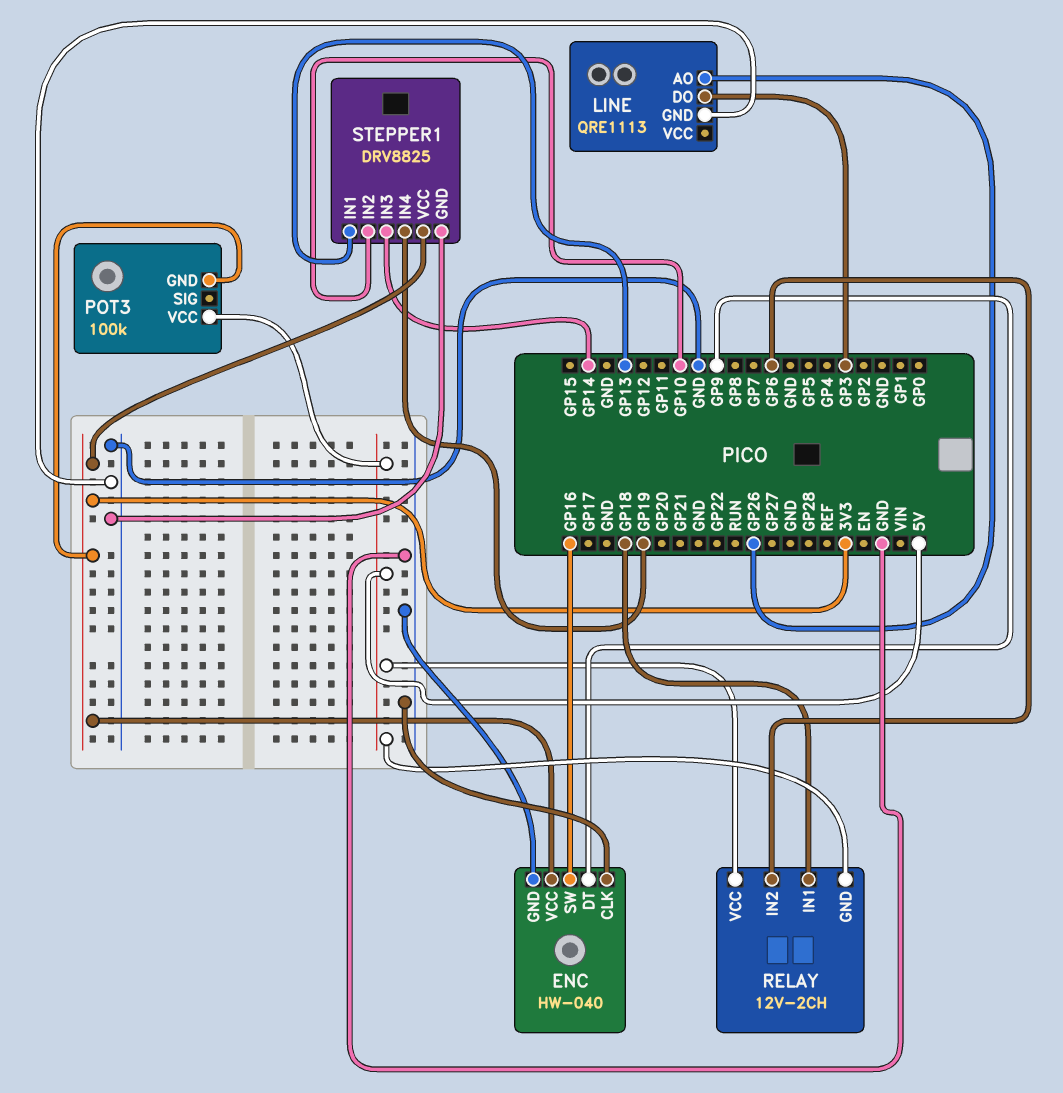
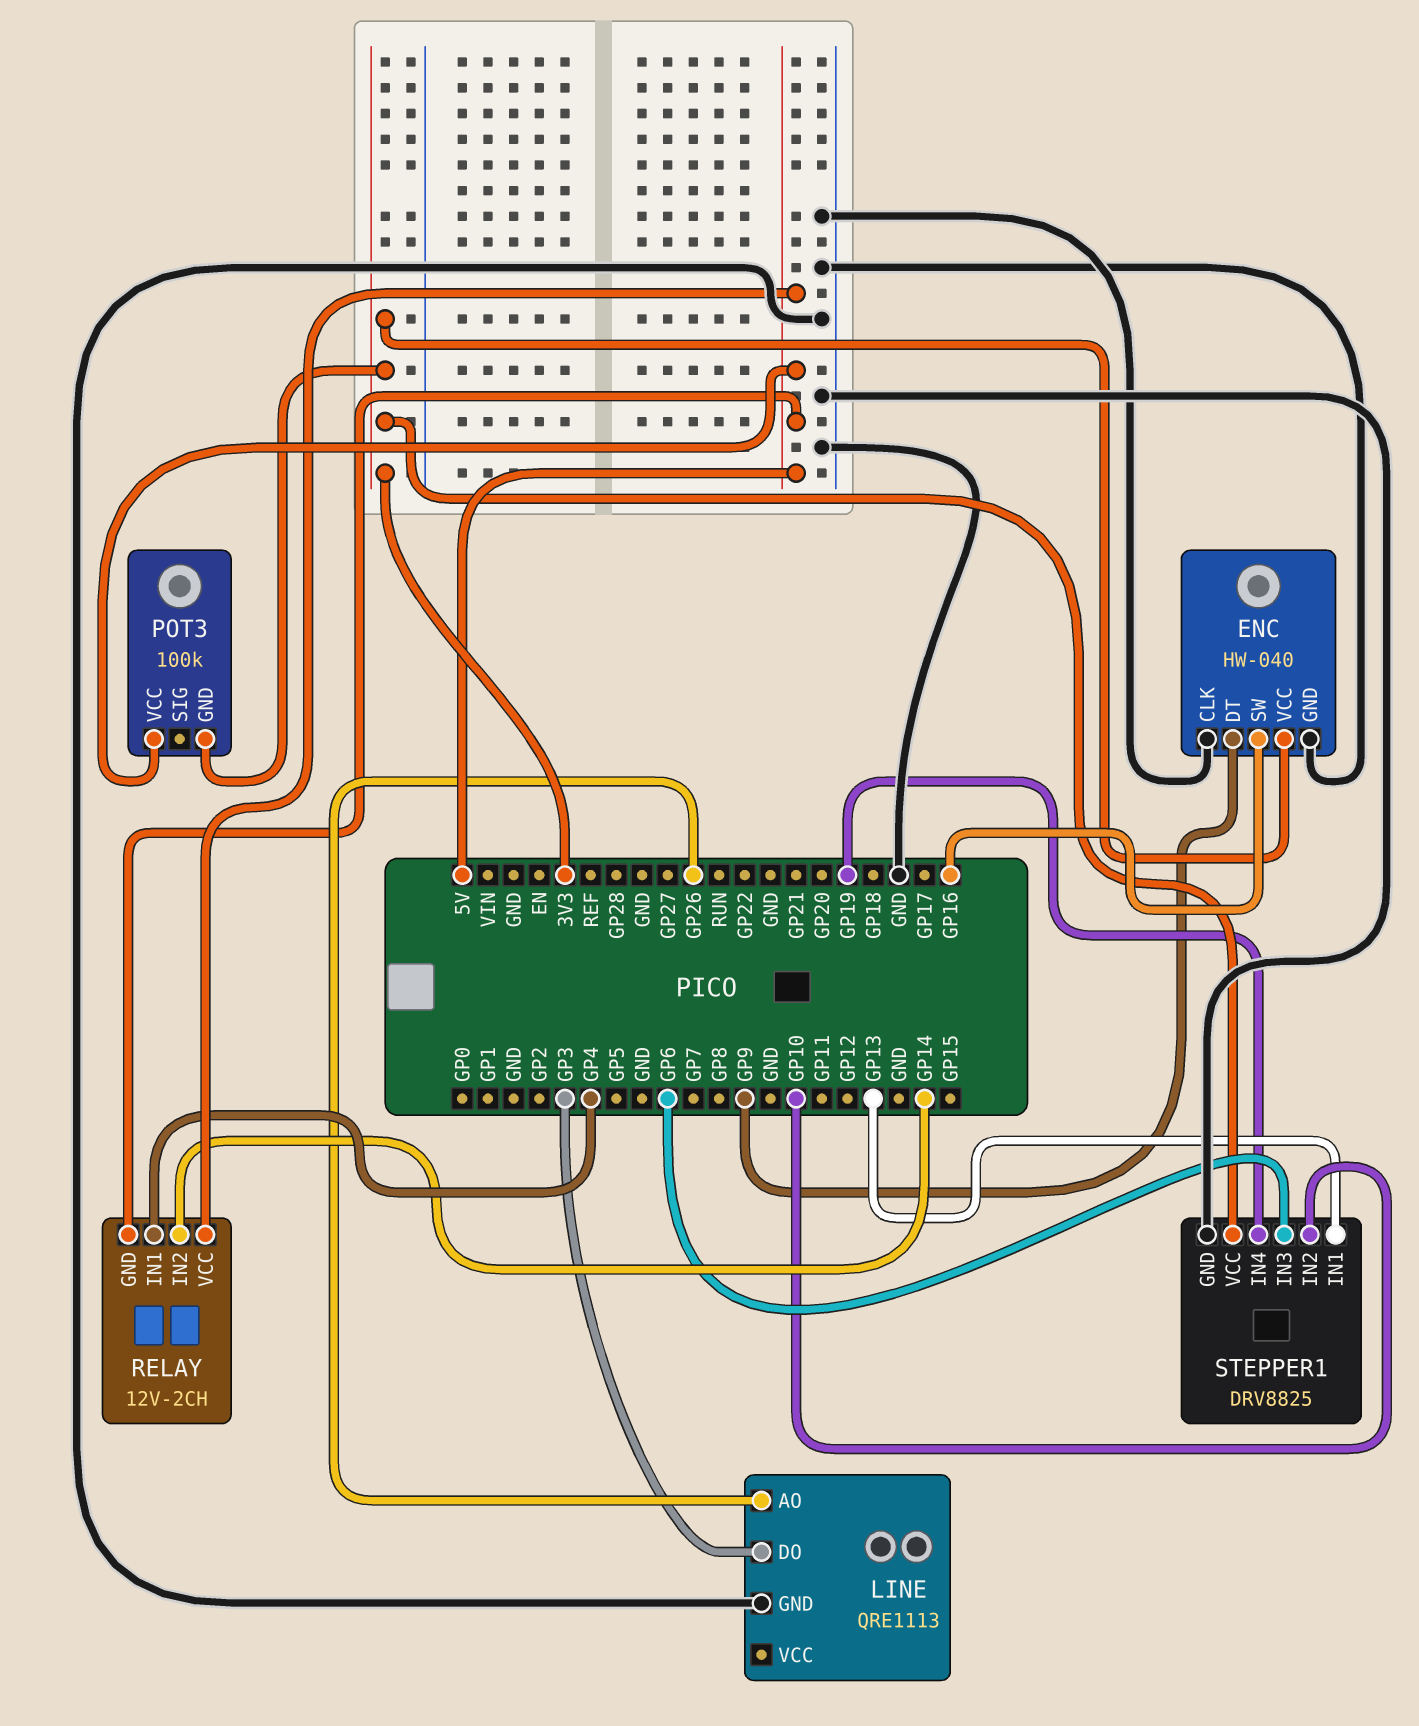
RELAY pin IN1: GP18 -> GP4
RELAY pin IN2: GP6 -> GP14
STEPPER1 pin IN3: GP14 -> GP6

